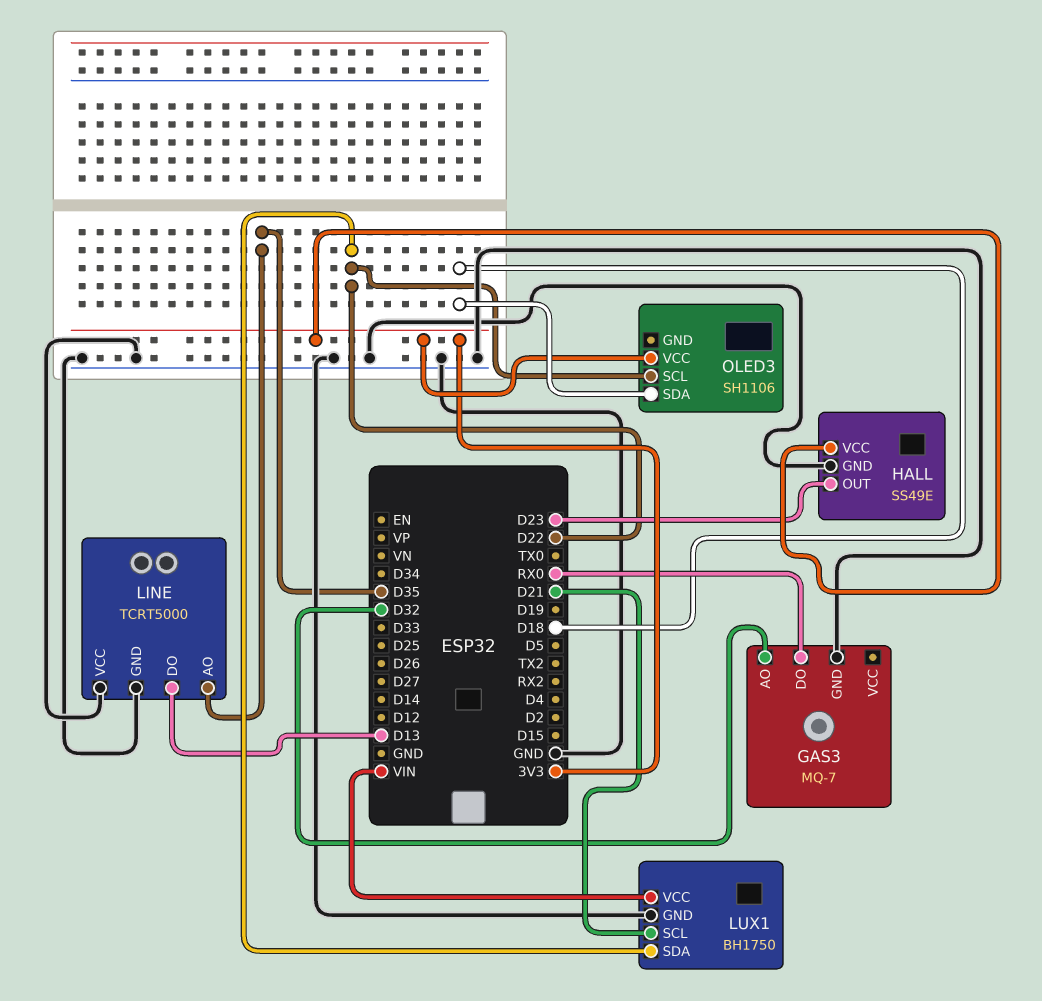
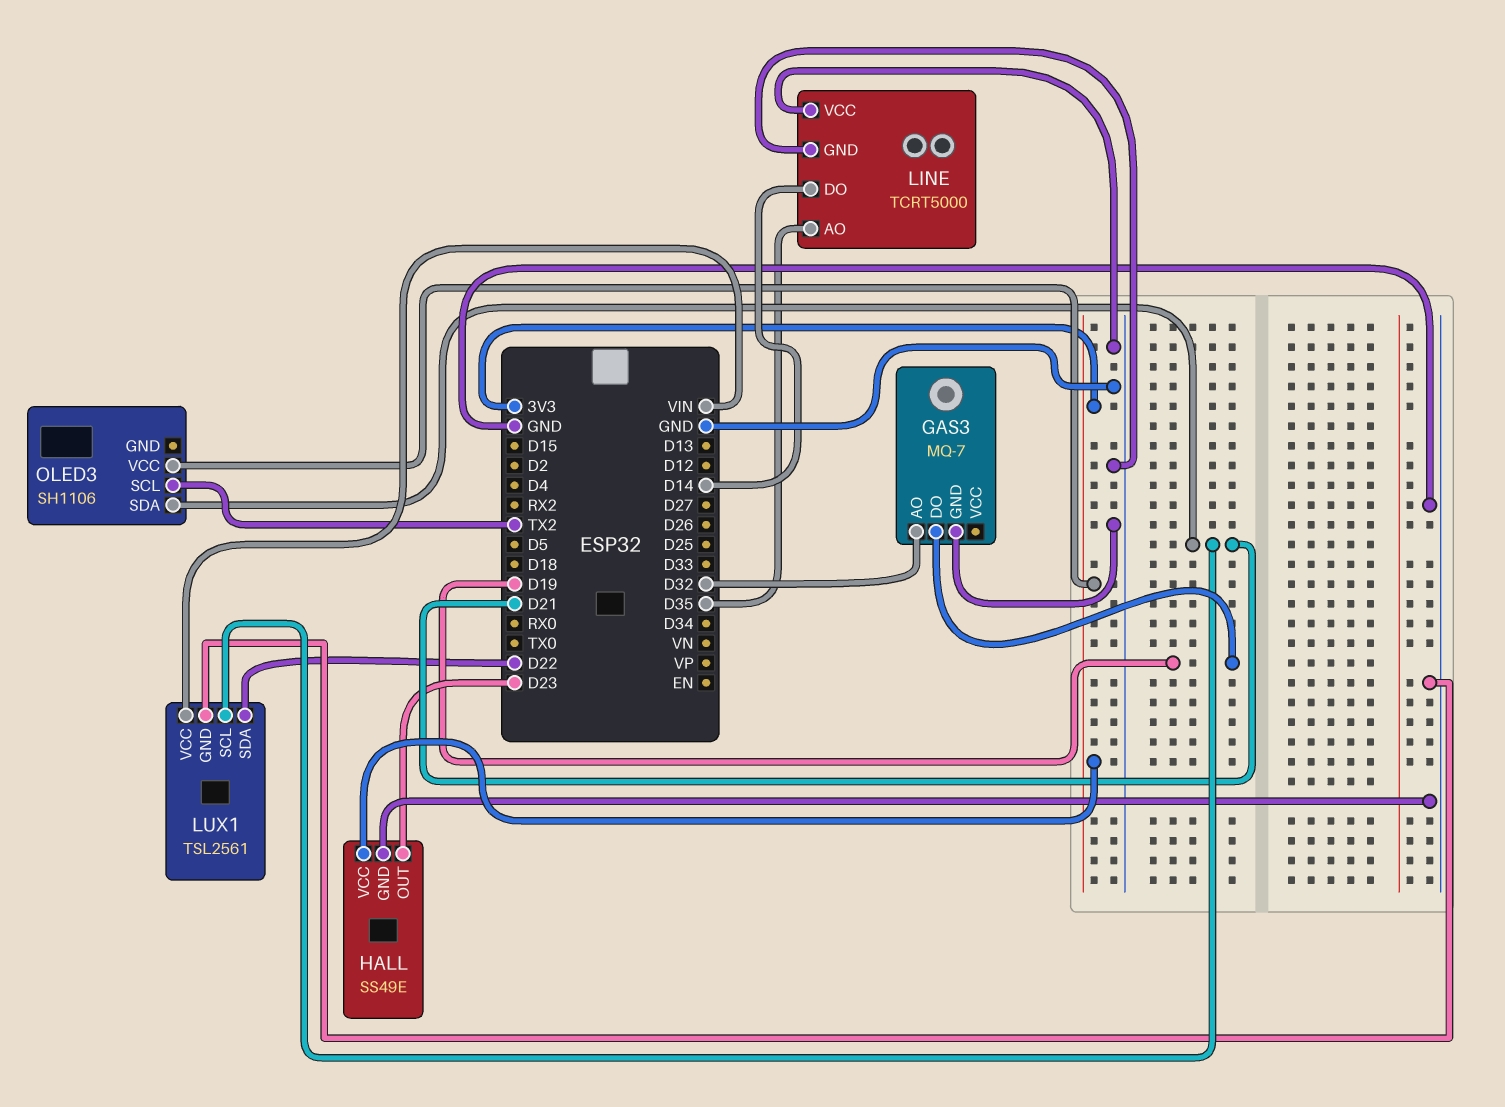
GAS3 pin DO: RX0 -> D19
LINE pin DO: D13 -> D14
LUX1: BH1750 -> TSL2561
OLED3 pin SCL: D22 -> TX2
OLED3 pin SDA: D18 -> D21

